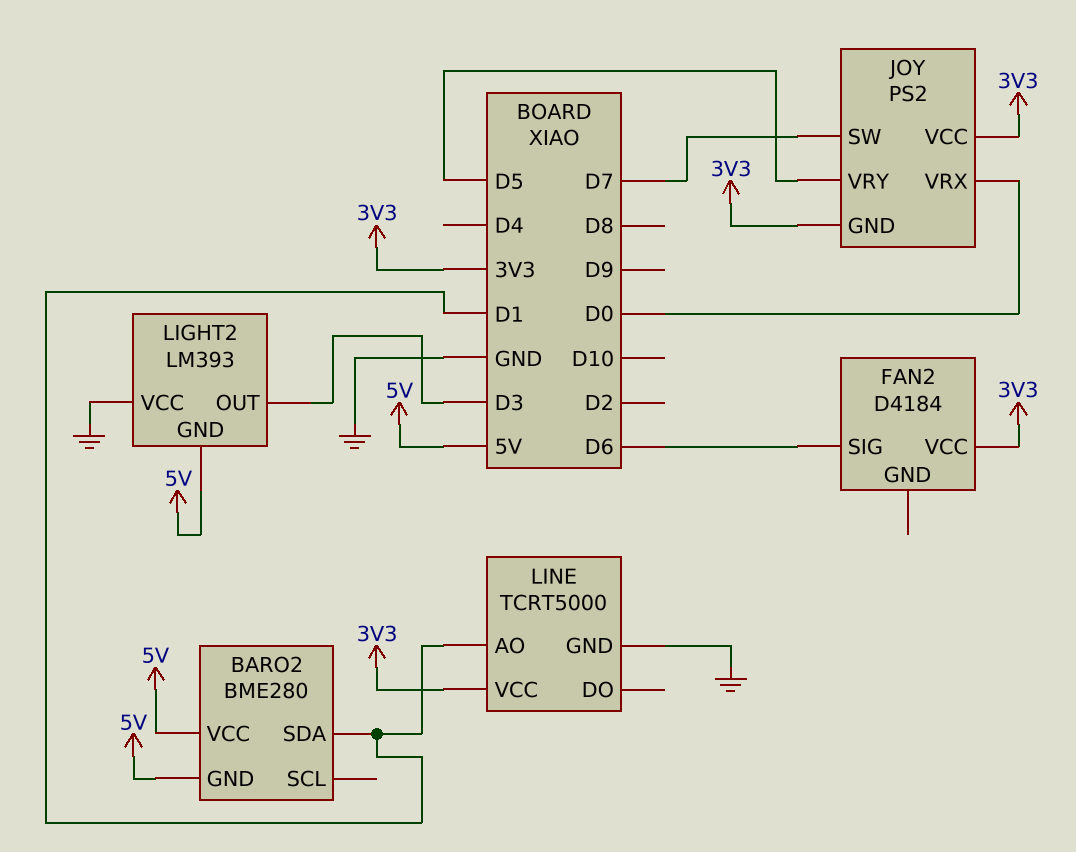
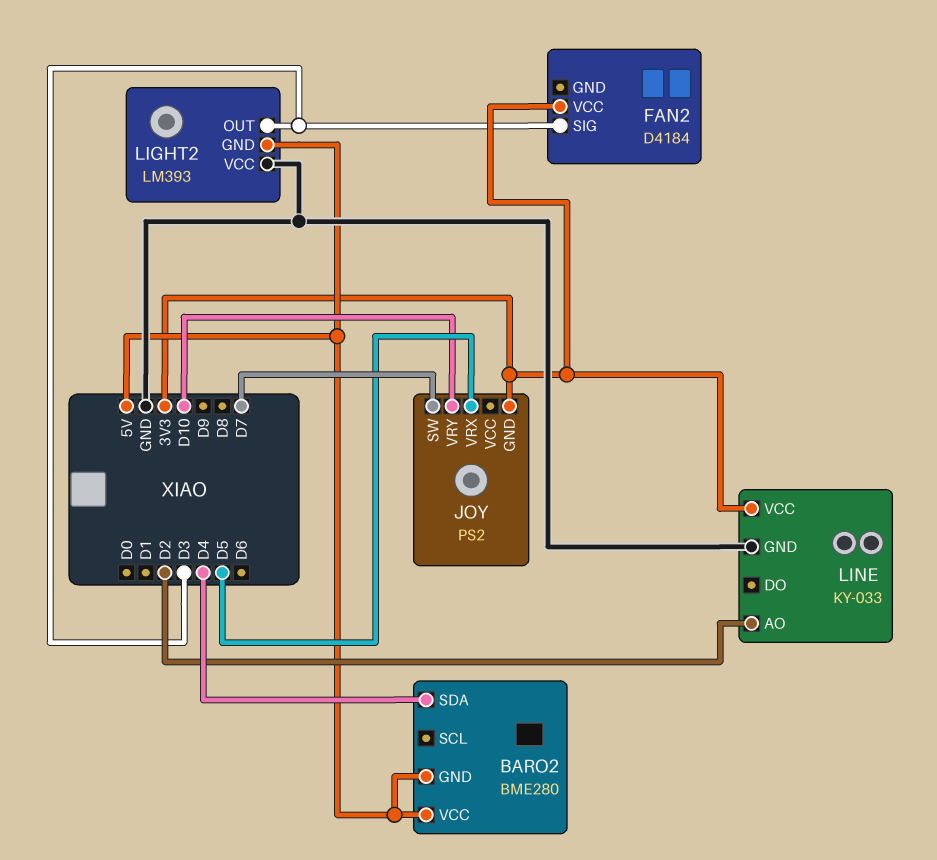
BARO2 pin SDA: D1 -> D4
FAN2 pin SIG: D6 -> D3
JOY pin VCC: 3V3 -> none
JOY pin VRX: D0 -> D5
JOY pin VRY: D5 -> D10
LINE: TCRT5000 -> KY-033
LINE pin AO: D1 -> D2

